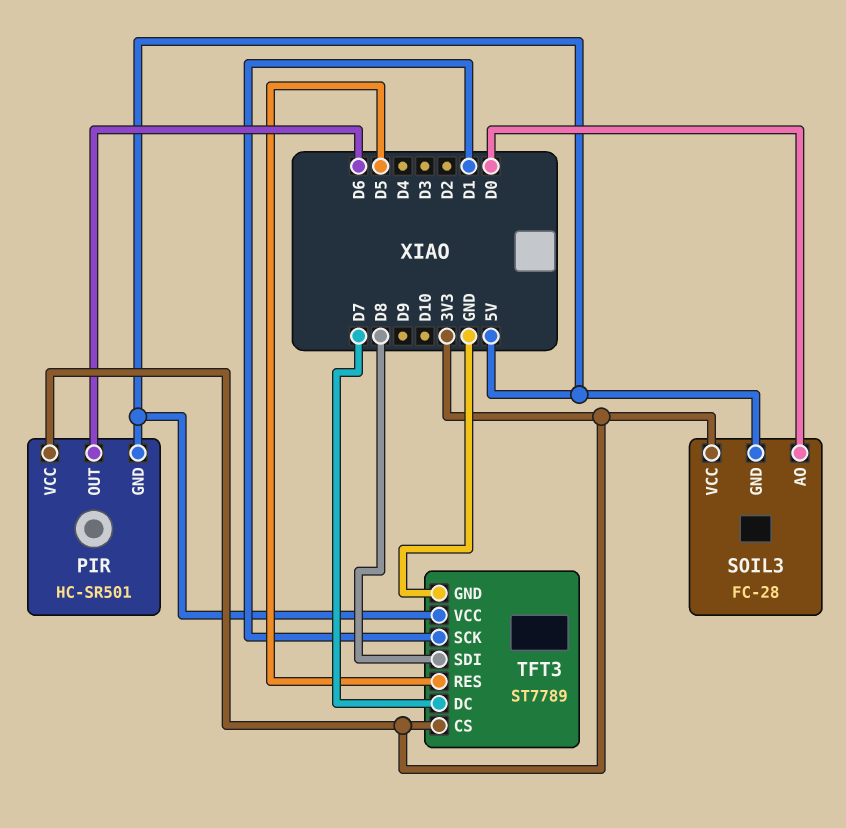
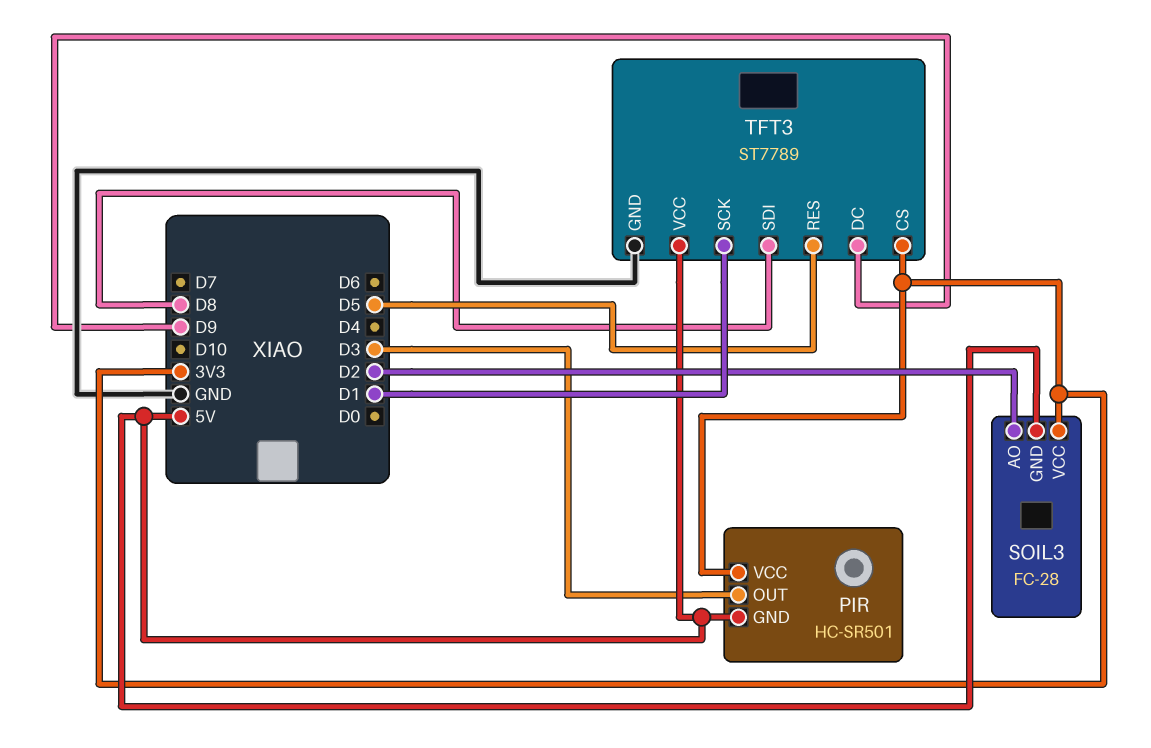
PIR pin OUT: D6 -> D3
SOIL3 pin AO: D0 -> D2
TFT3 pin DC: D7 -> D9

